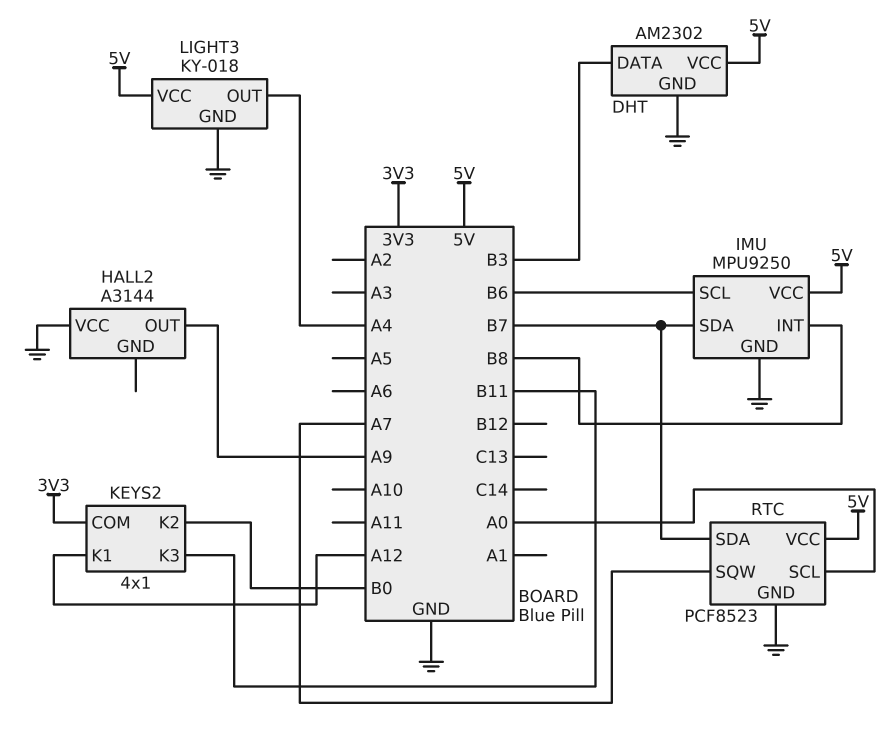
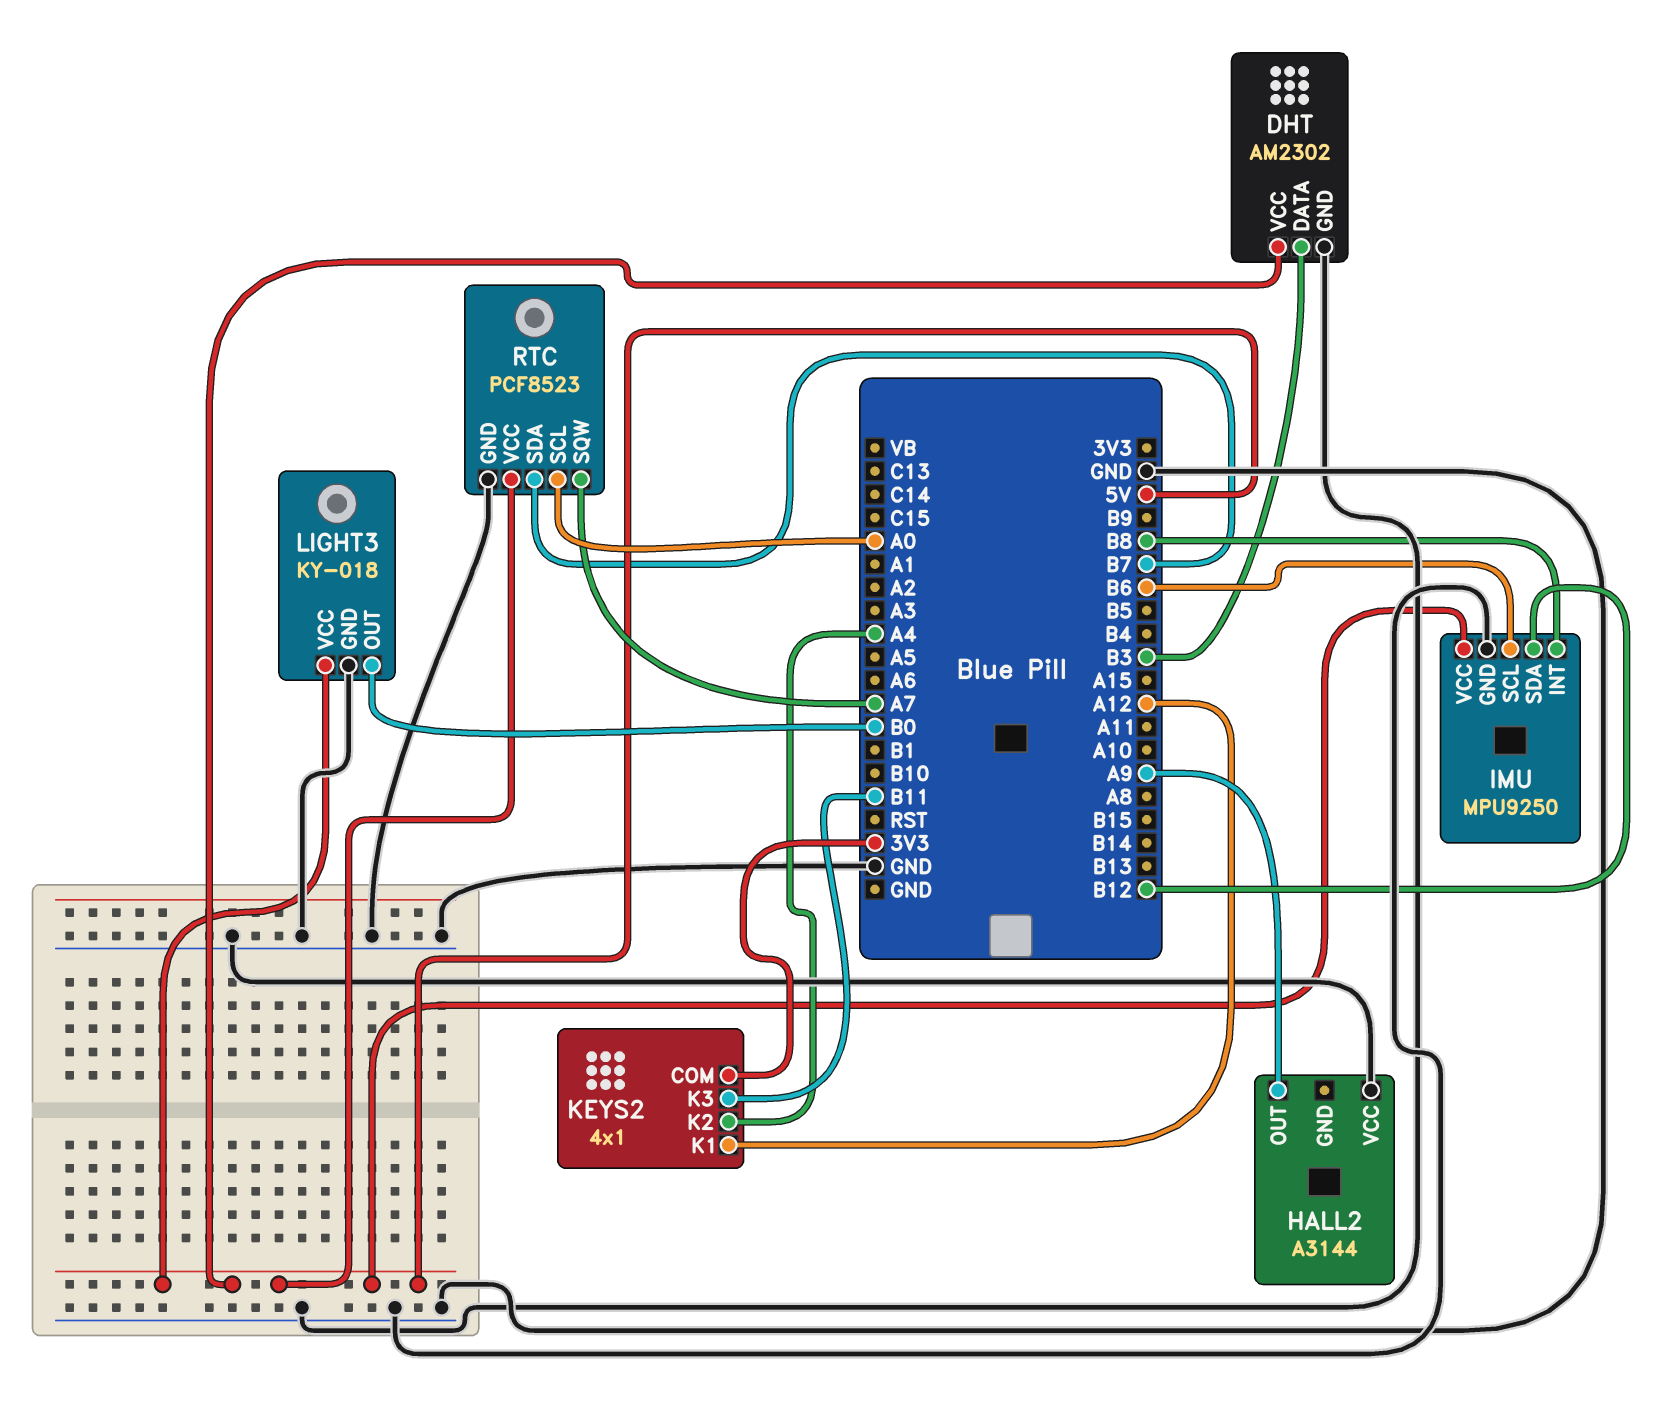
IMU pin SDA: B7 -> B12
KEYS2 pin K2: B0 -> A4
LIGHT3 pin OUT: A4 -> B0

